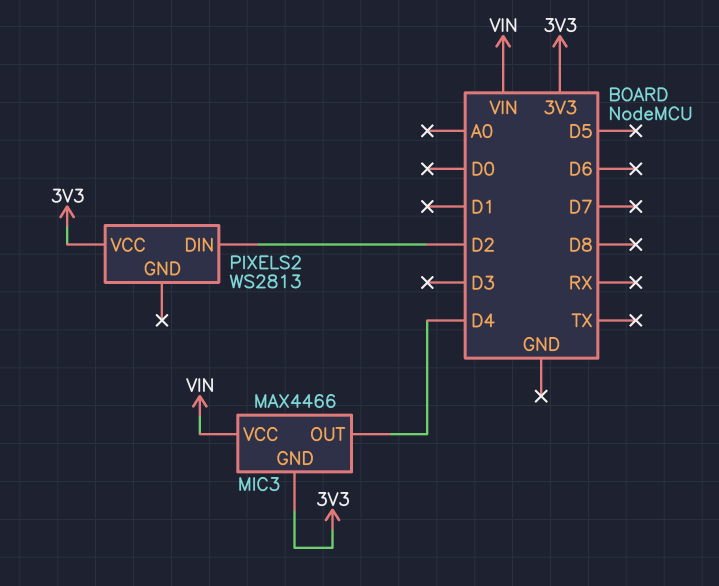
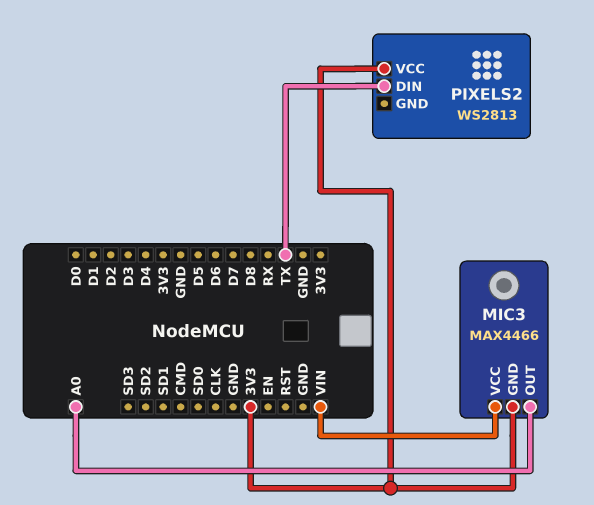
MIC3 pin OUT: D4 -> A0
PIXELS2 pin DIN: D2 -> TX

